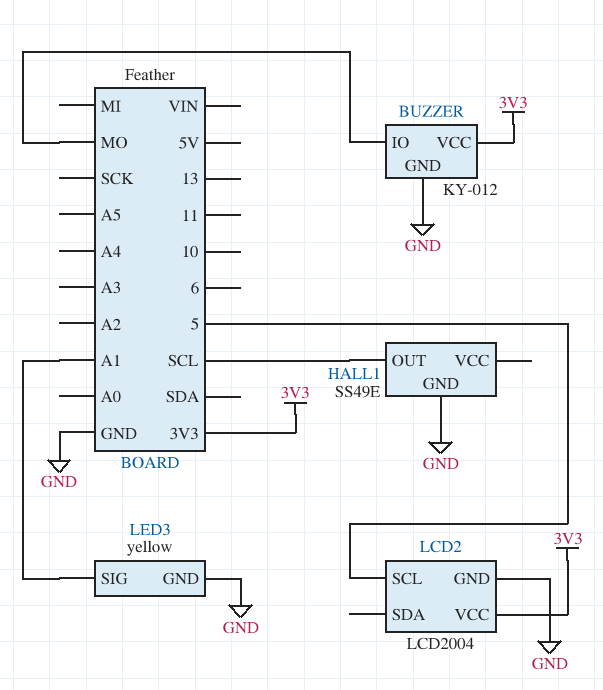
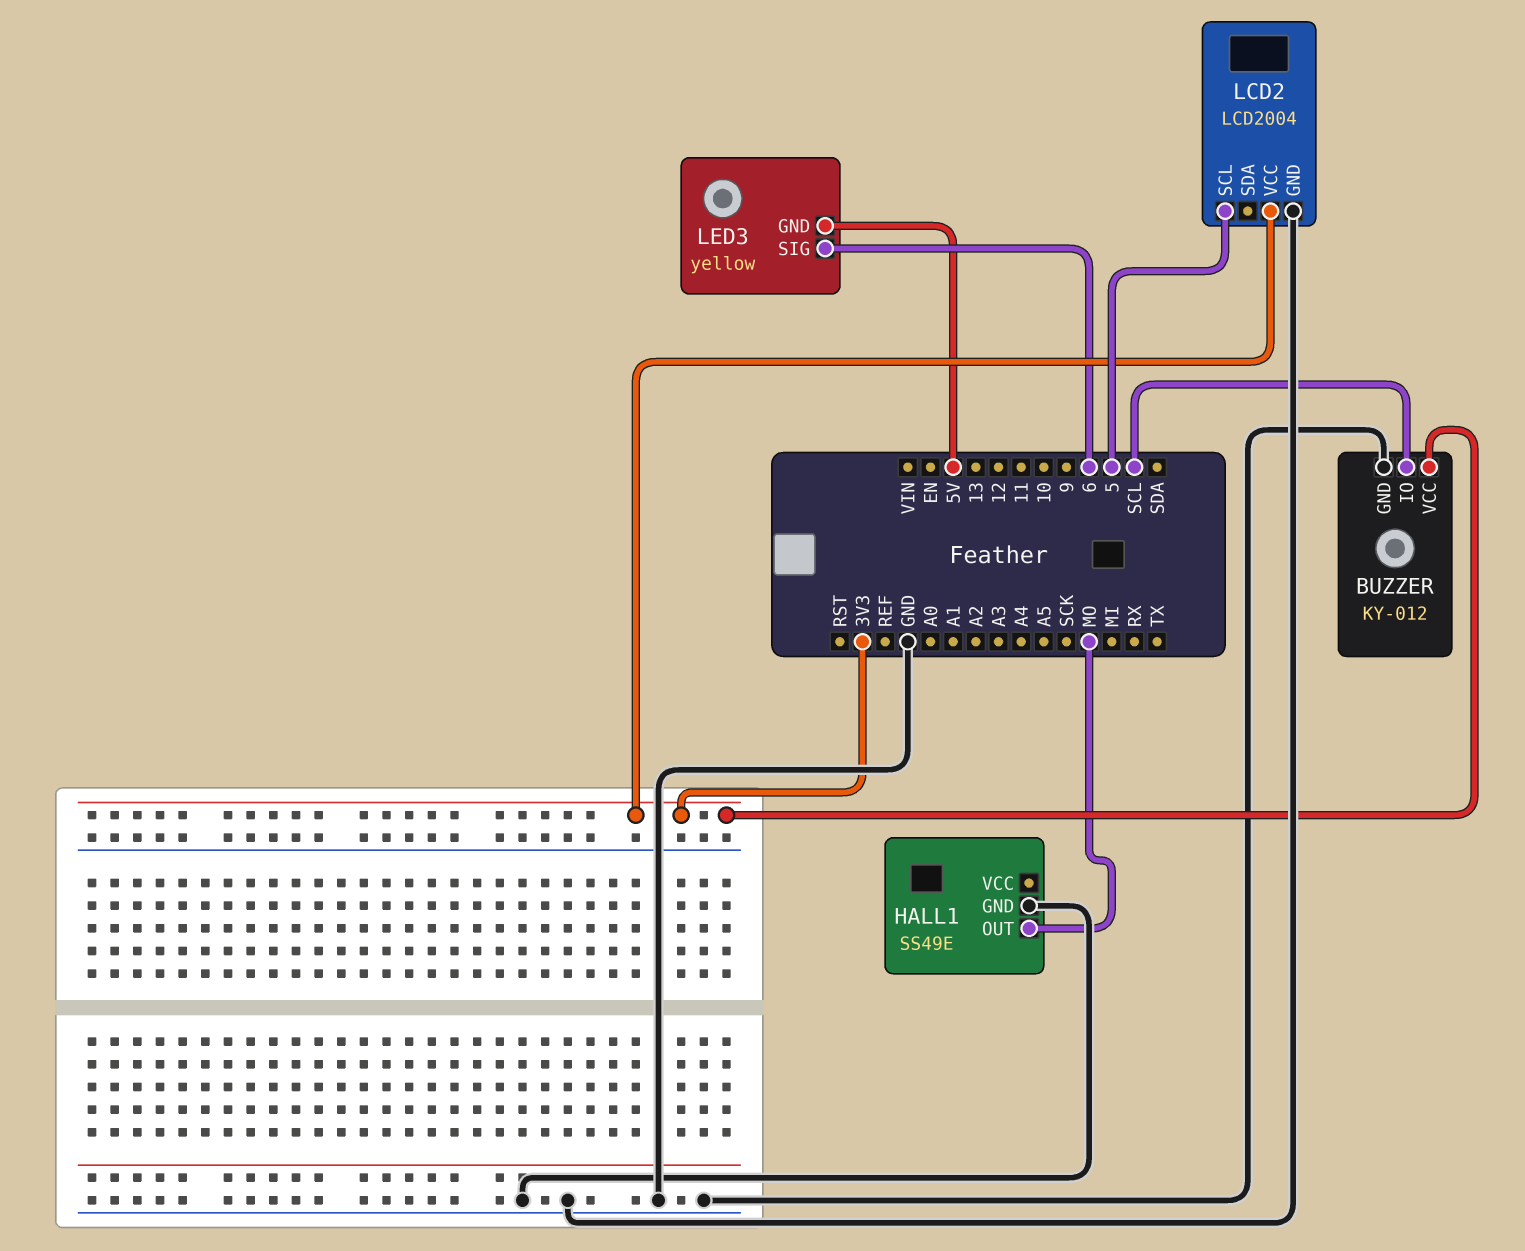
BUZZER pin IO: MO -> SCL
HALL1 pin OUT: SCL -> MO
LED3 pin GND: GND -> 5V
LED3 pin SIG: A1 -> 6

